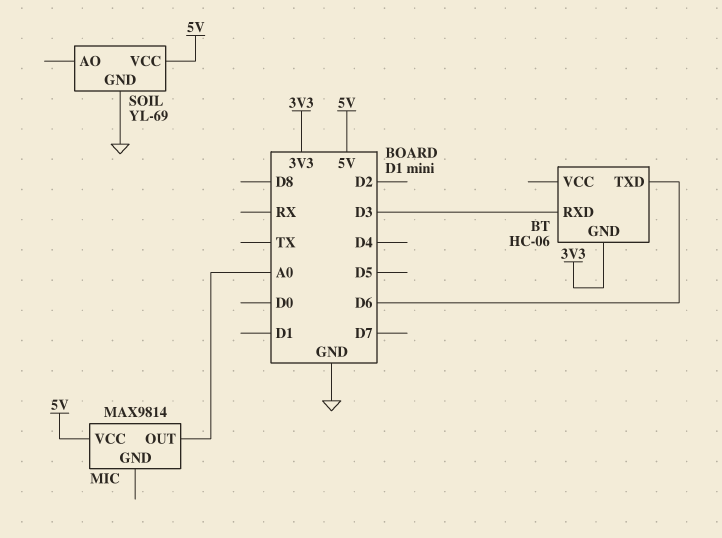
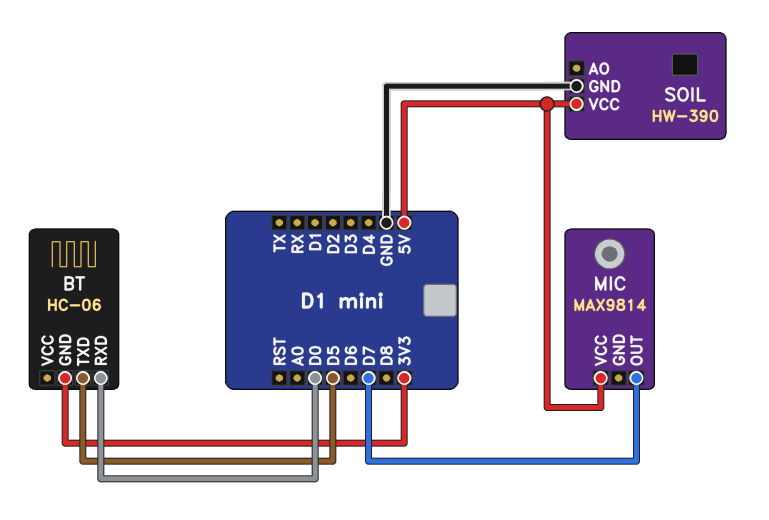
BT pin RXD: D3 -> D0
BT pin TXD: D6 -> D5
MIC pin OUT: A0 -> D7
SOIL: YL-69 -> HW-390

